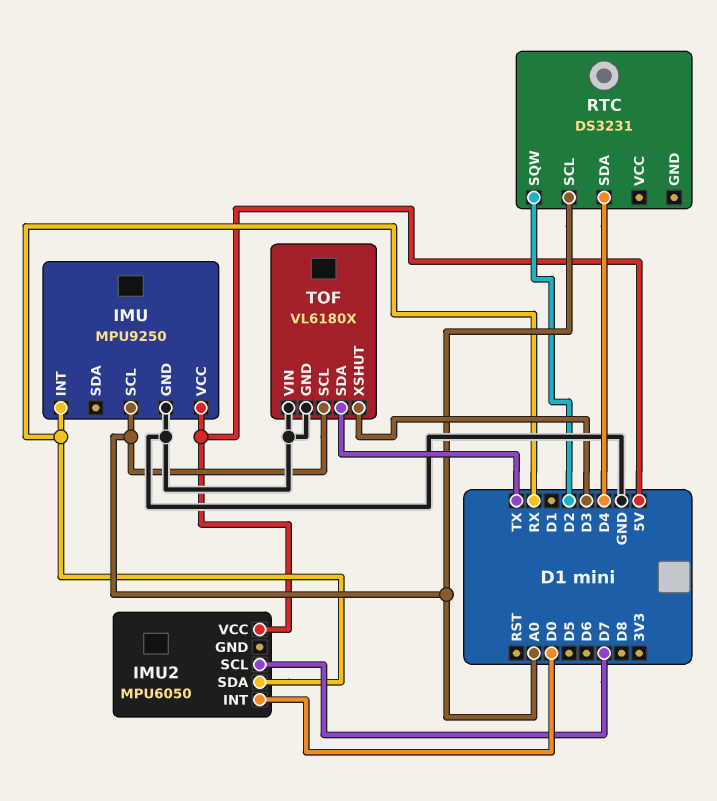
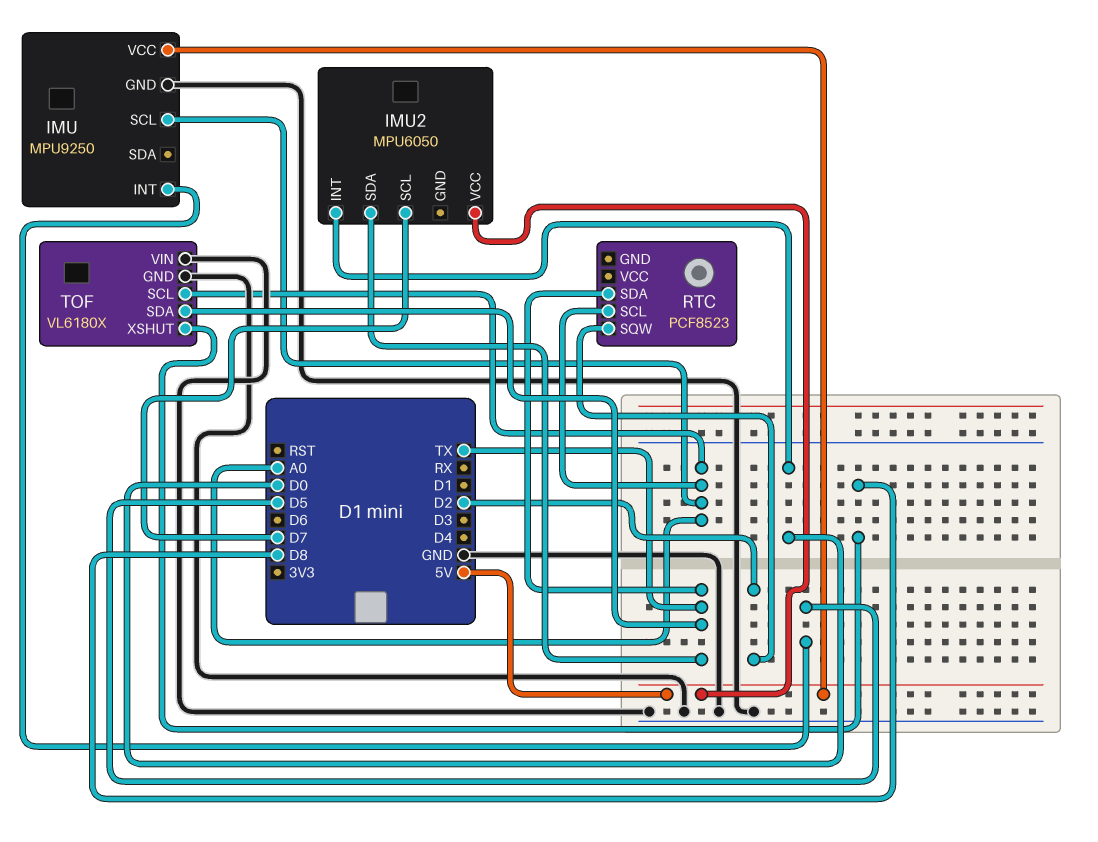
IMU pin INT: RX -> D5
IMU2 pin SDA: RX -> TX
RTC: DS3231 -> PCF8523
RTC pin SDA: D4 -> TX
TOF pin XSHUT: D3 -> D8

